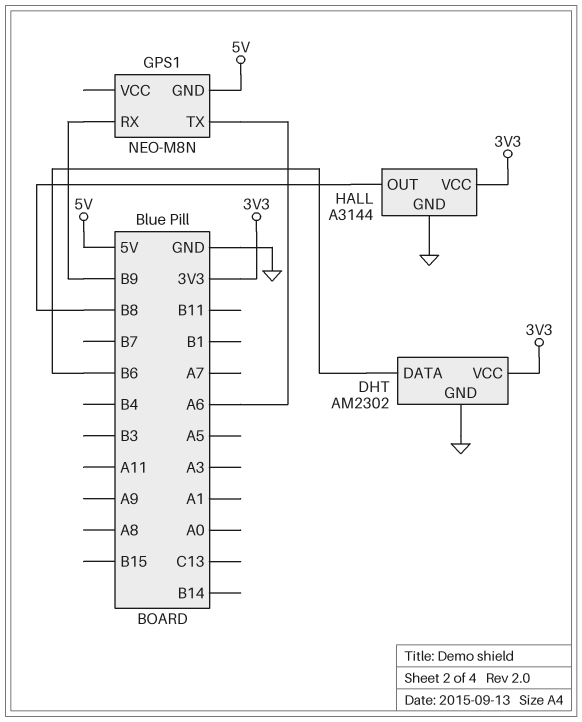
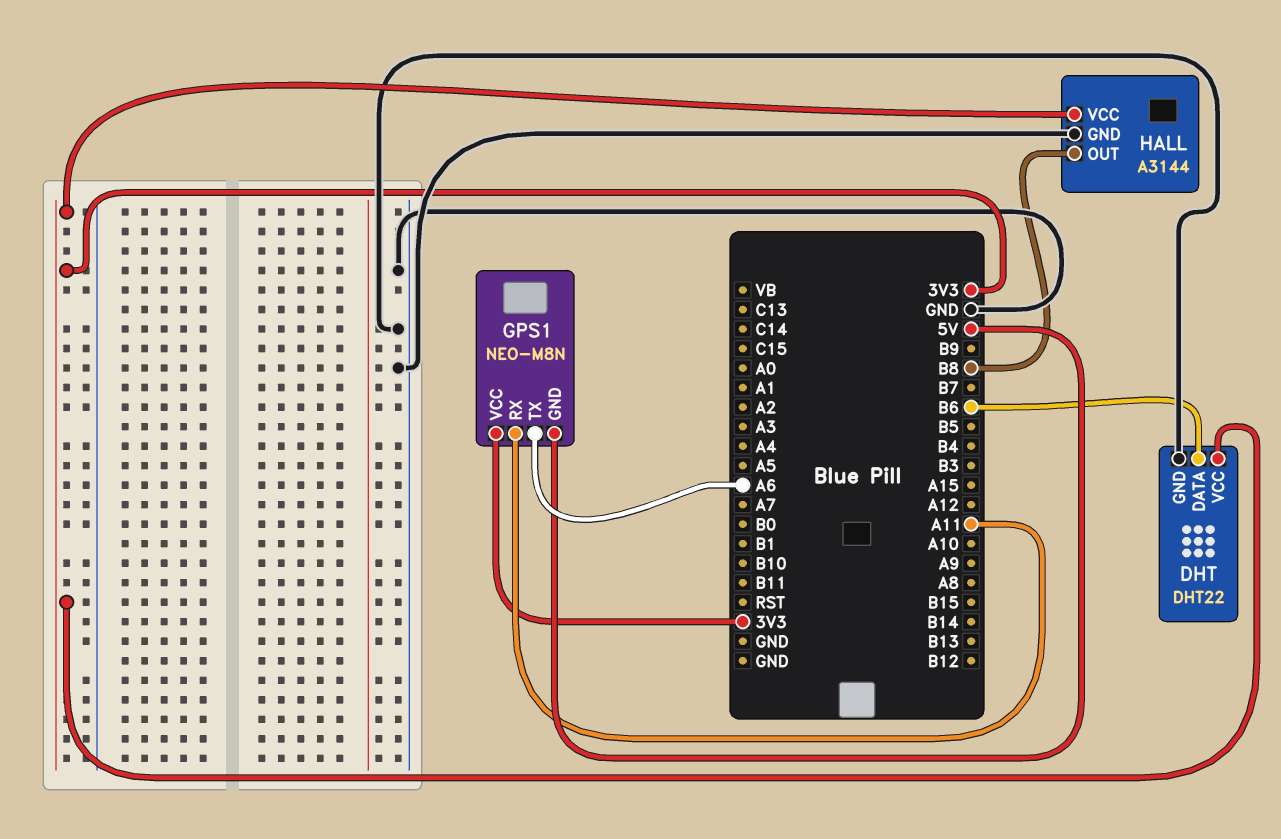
DHT: AM2302 -> DHT22
GPS1 pin RX: B9 -> A11
GPS1 pin VCC: none -> 3V3

